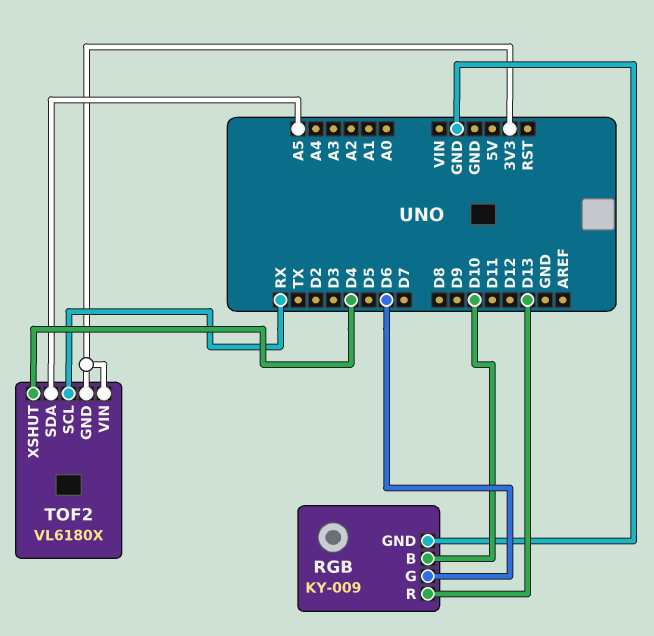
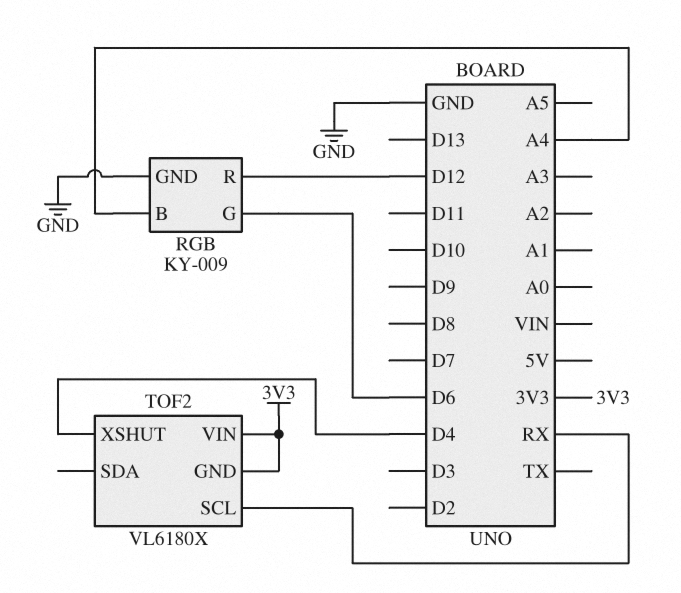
RGB pin B: D10 -> A4
RGB pin R: D13 -> D12
TOF2 pin SDA: A5 -> none

